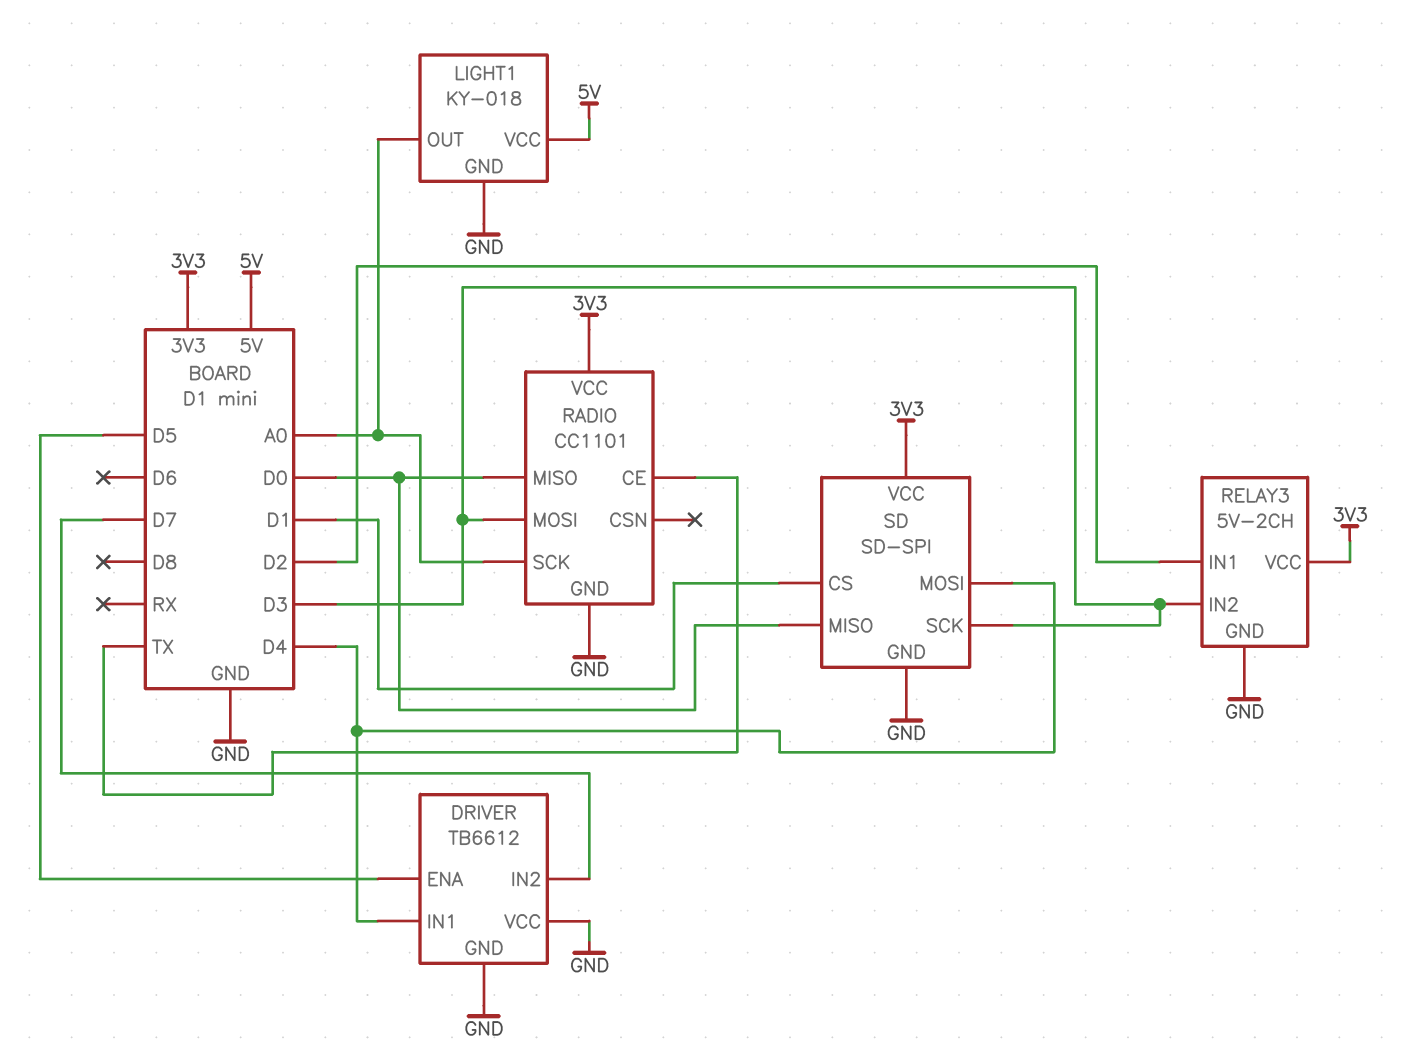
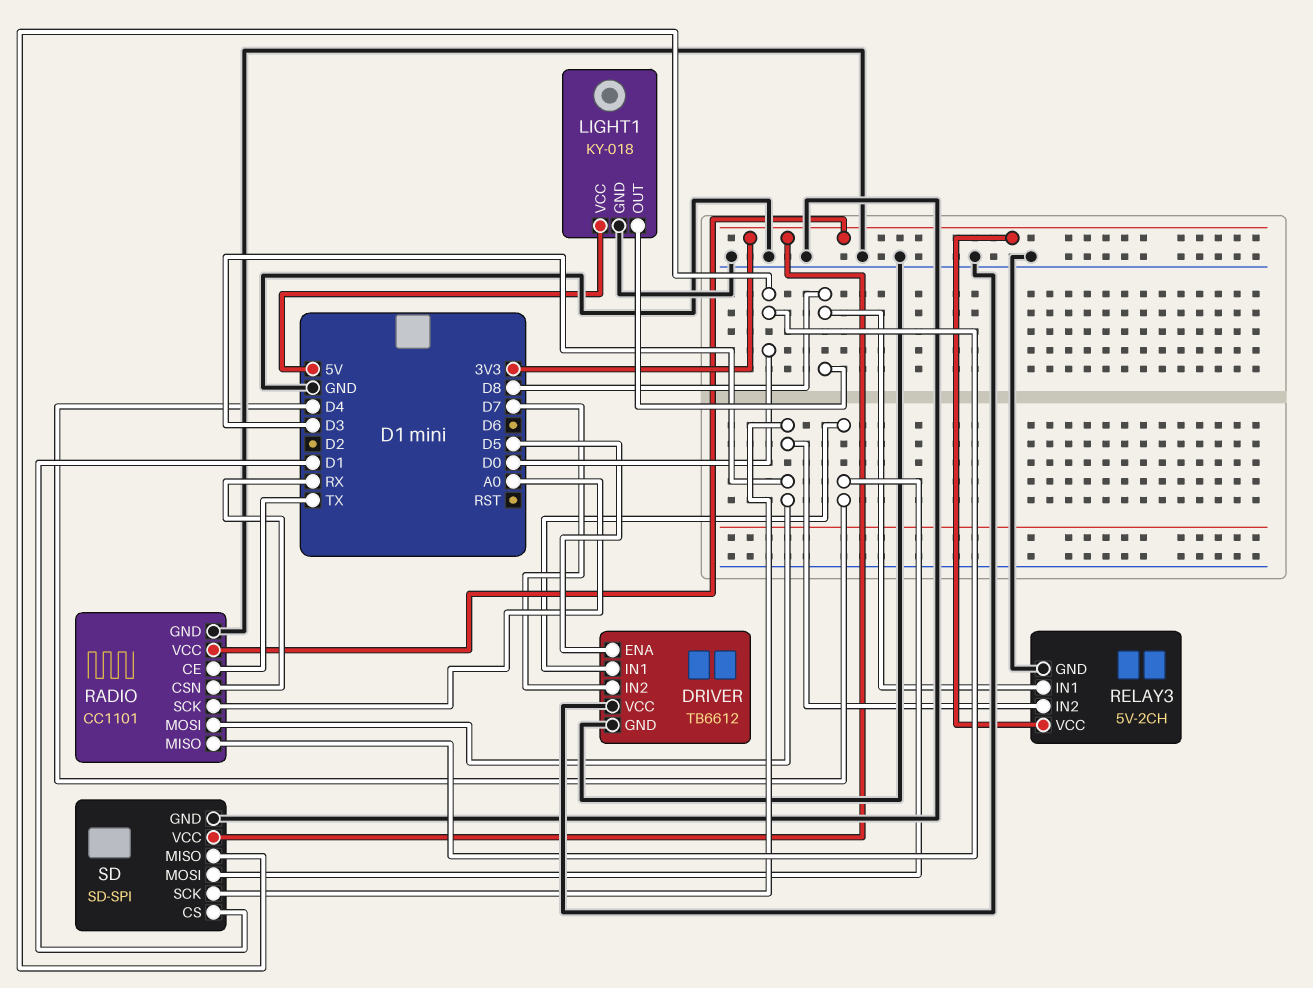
LIGHT1 pin OUT: A0 -> D8
RADIO pin CSN: none -> RX
RELAY3 pin IN1: D2 -> D8

